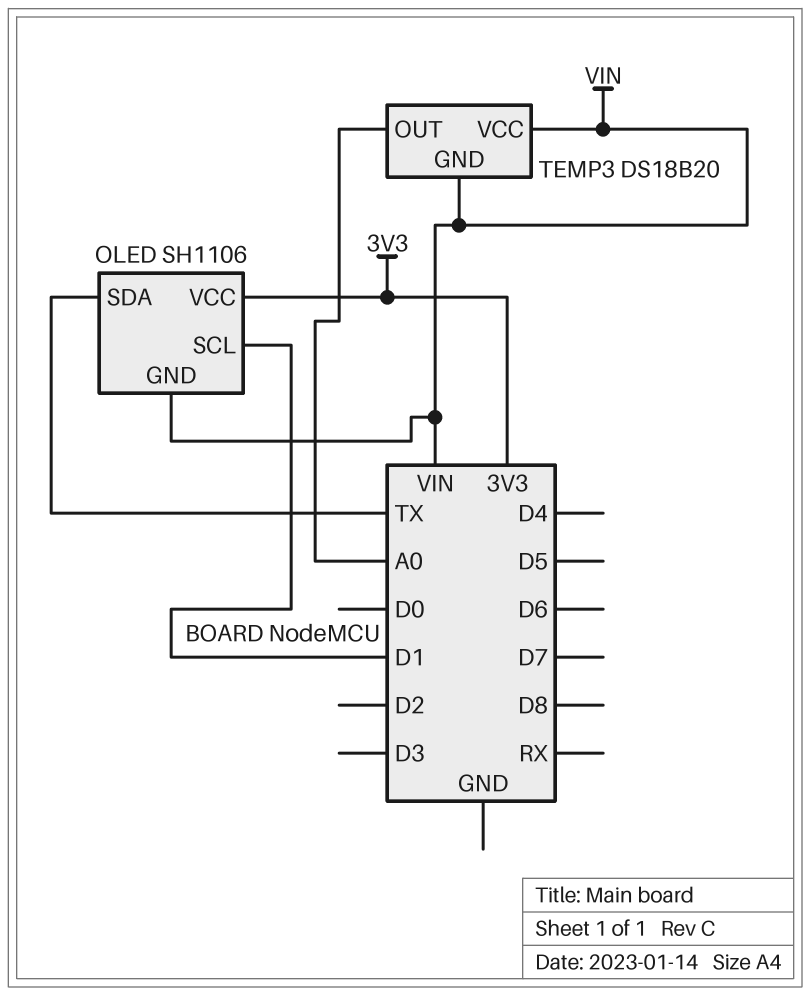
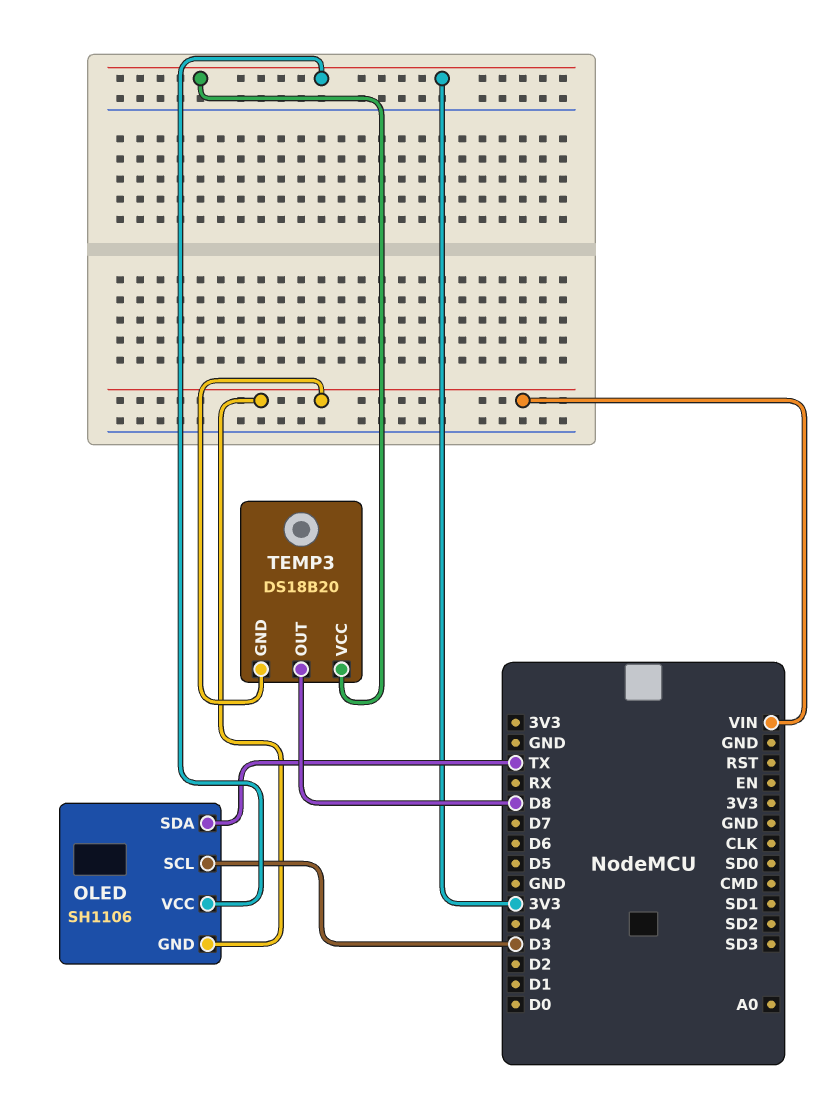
OLED pin SCL: D1 -> D3
TEMP3 pin OUT: A0 -> D8
TEMP3 pin VCC: VIN -> 3V3

